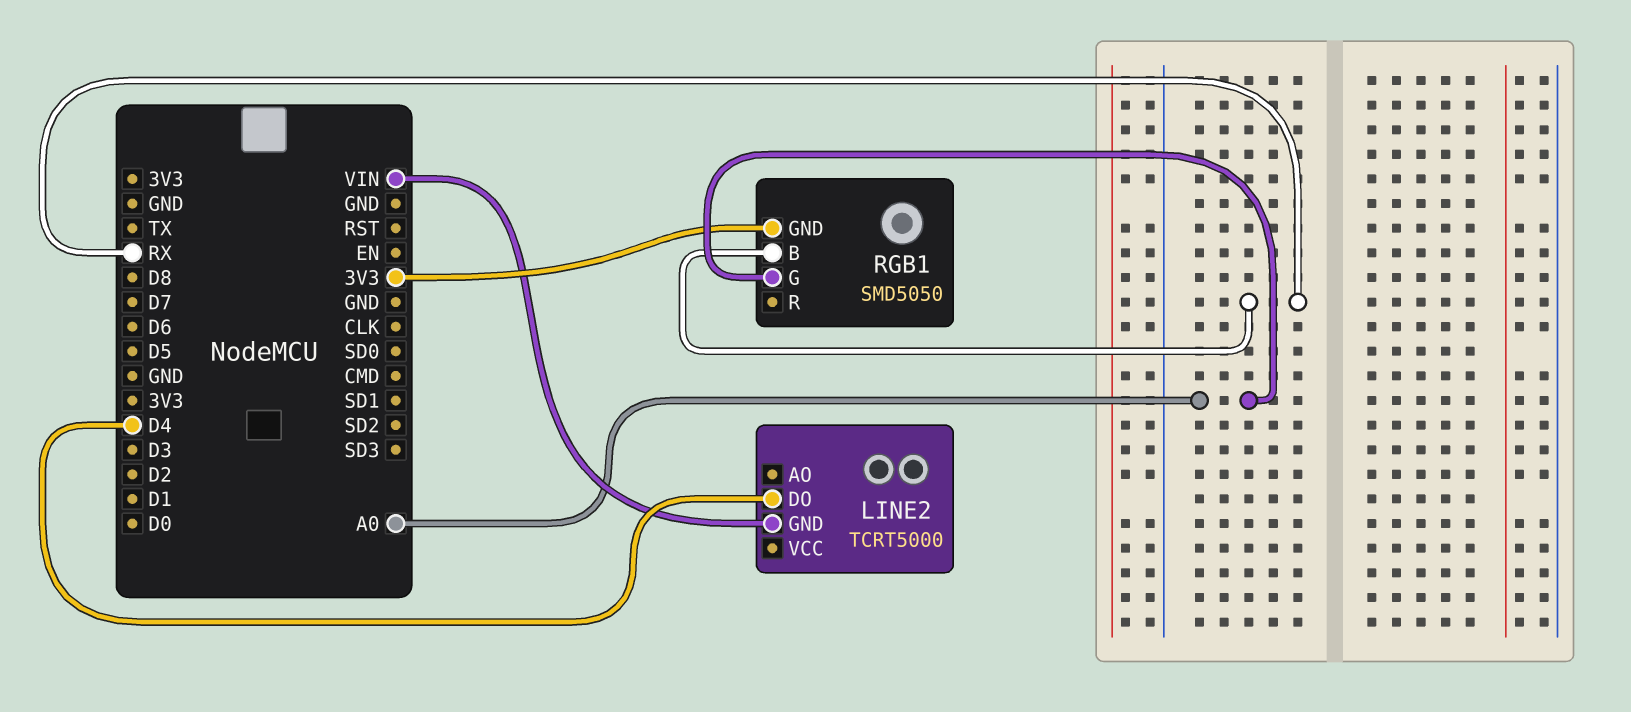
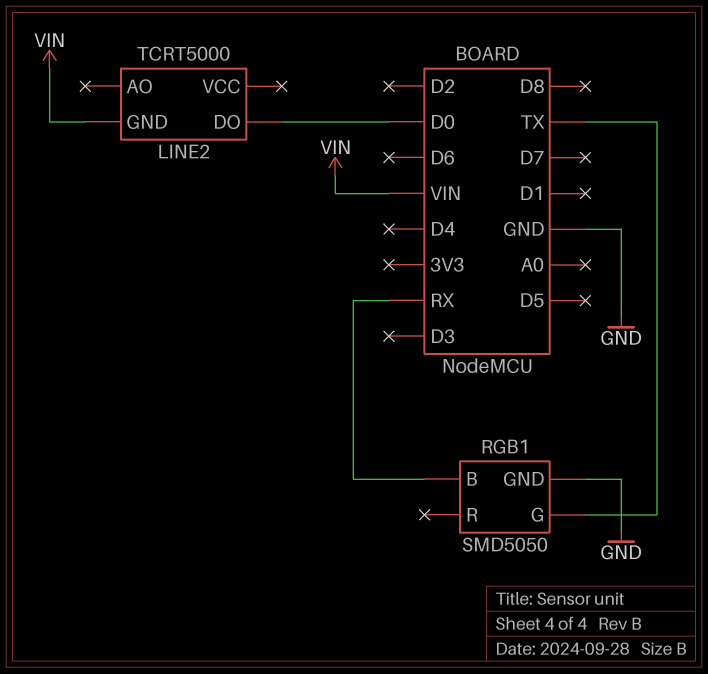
LINE2 pin DO: D4 -> D0
RGB1 pin G: A0 -> TX
RGB1 pin GND: 3V3 -> GND

